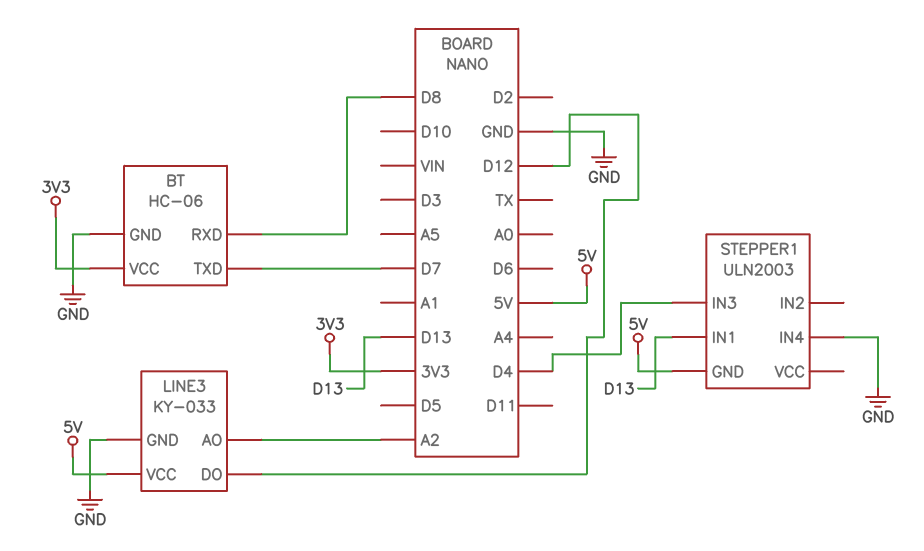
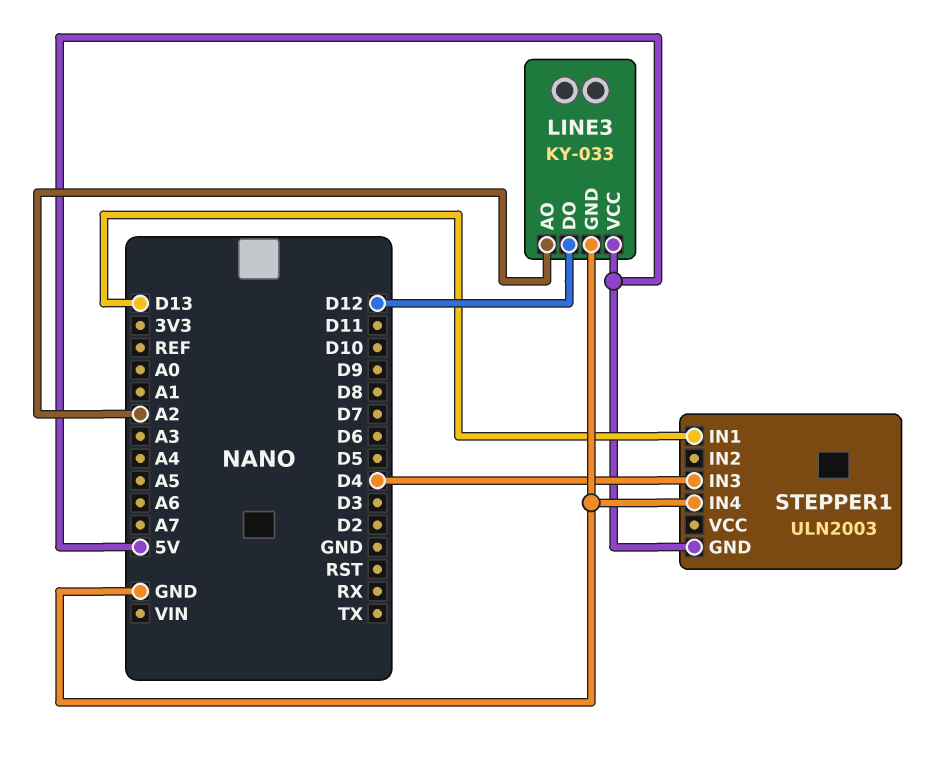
BT: HC-06 -> none
BT pin GND: GND -> none
BT pin RXD: D8 -> none
BT pin TXD: D7 -> none
BT pin VCC: 3V3 -> none

